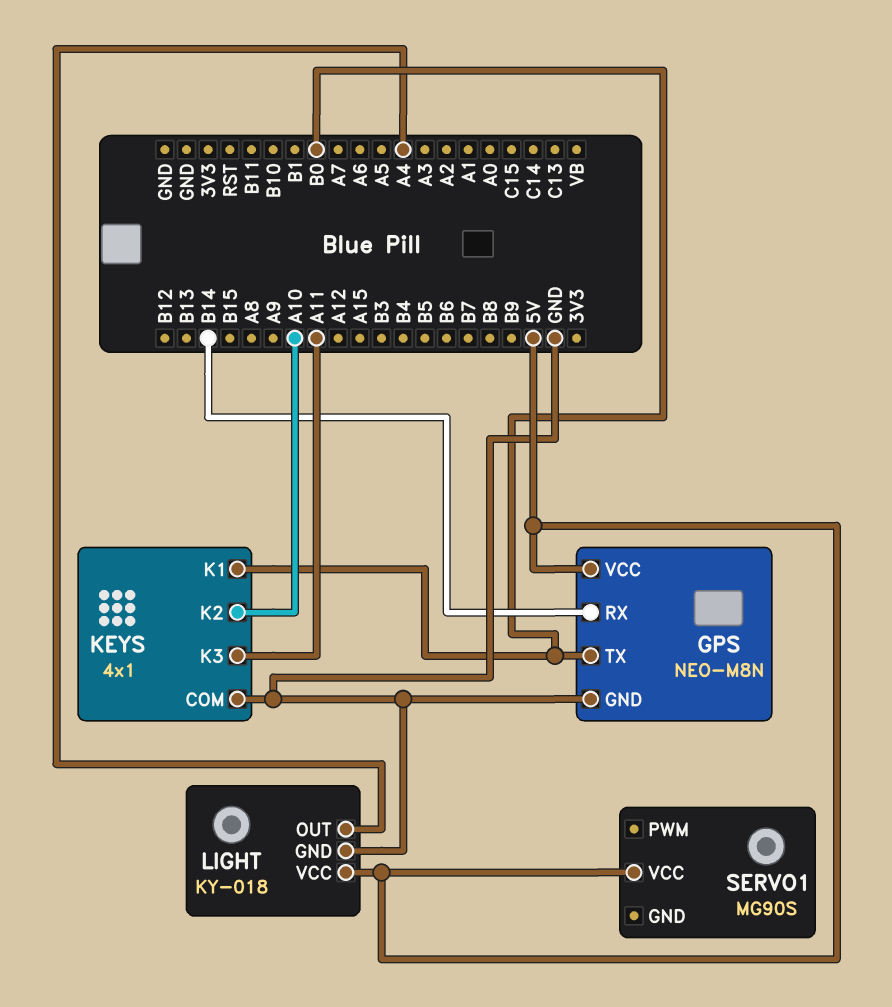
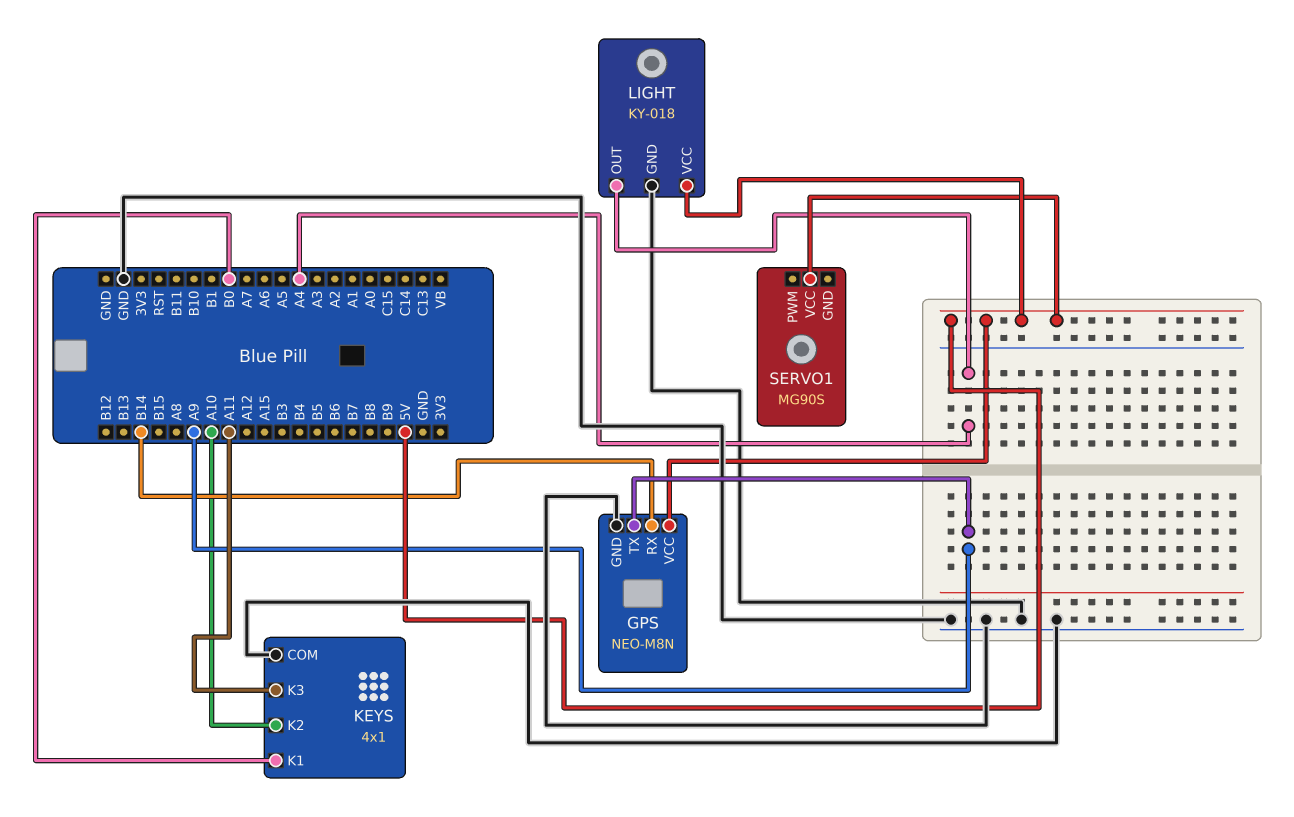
GPS pin TX: B0 -> A9

